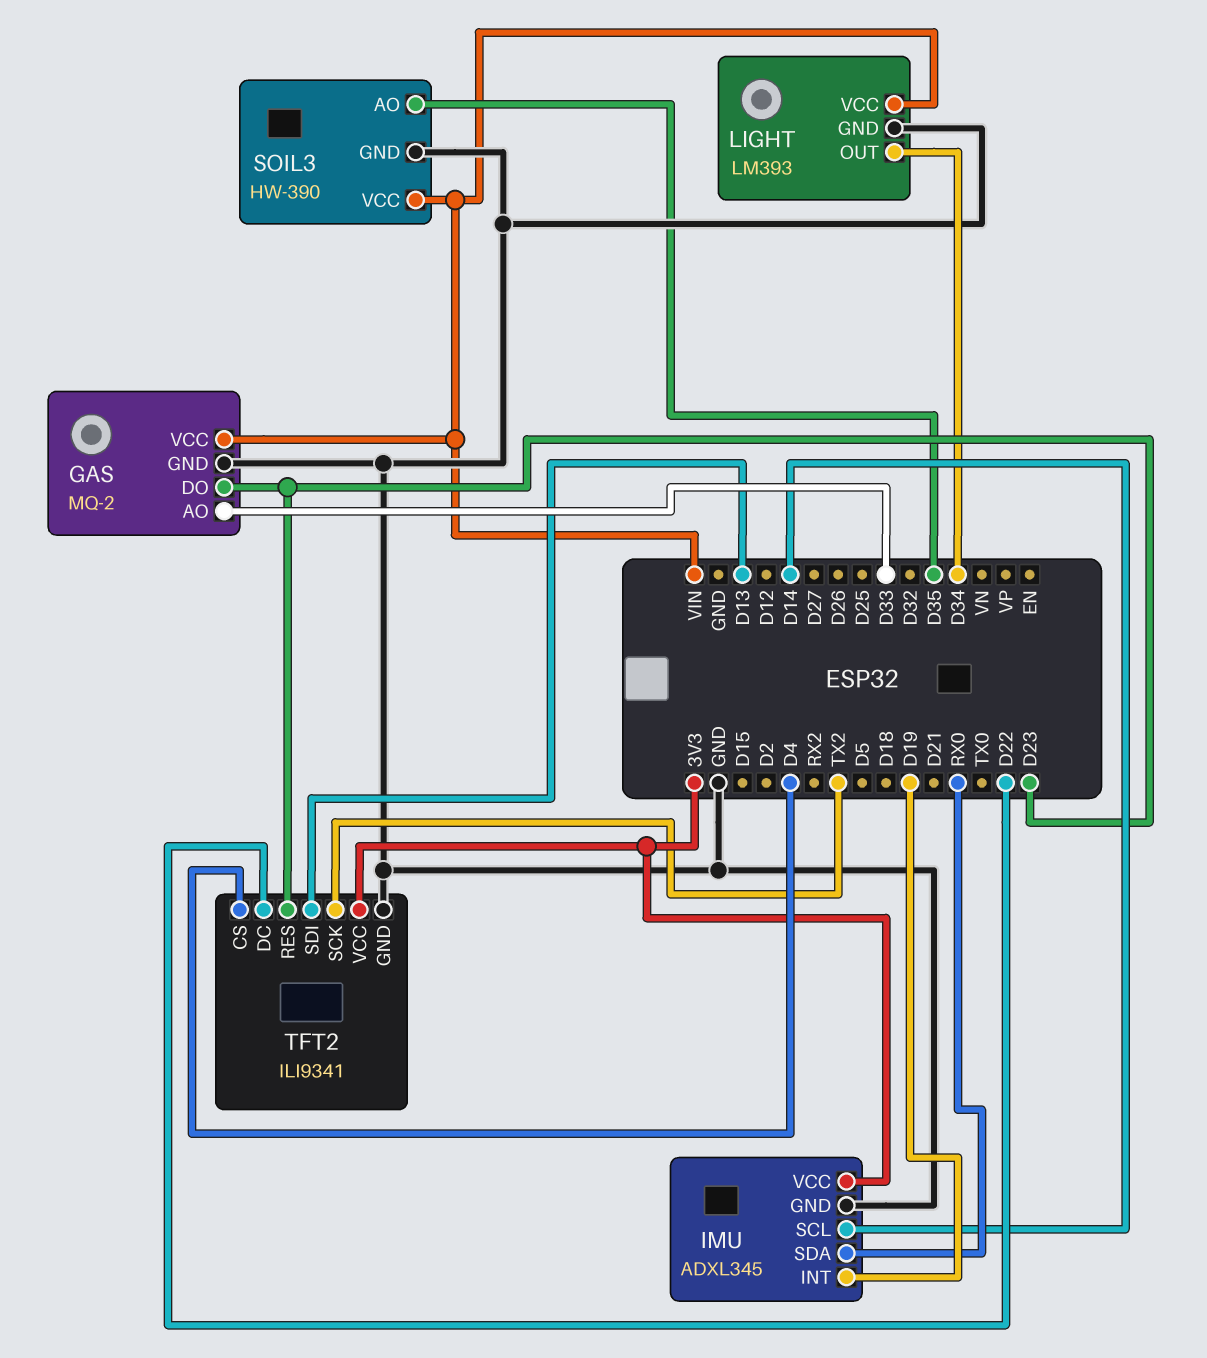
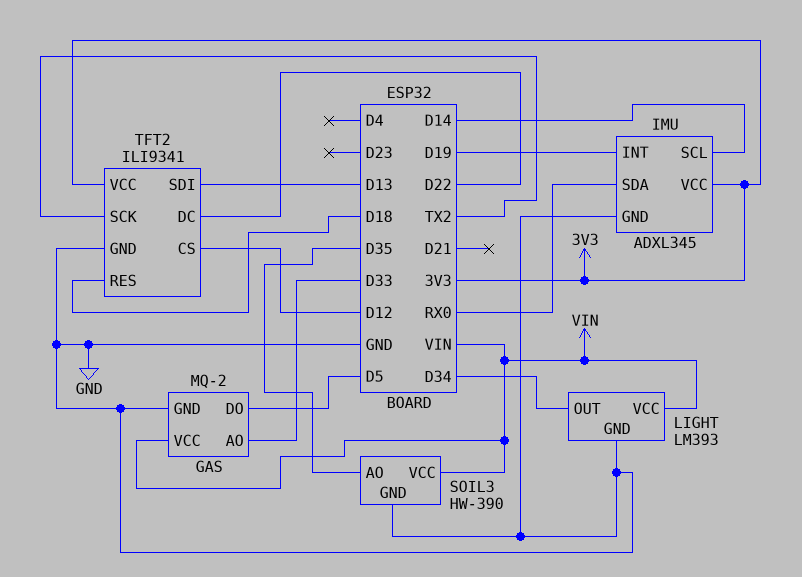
GAS pin DO: D23 -> D5
TFT2 pin CS: D4 -> D12
TFT2 pin RES: D23 -> D18

